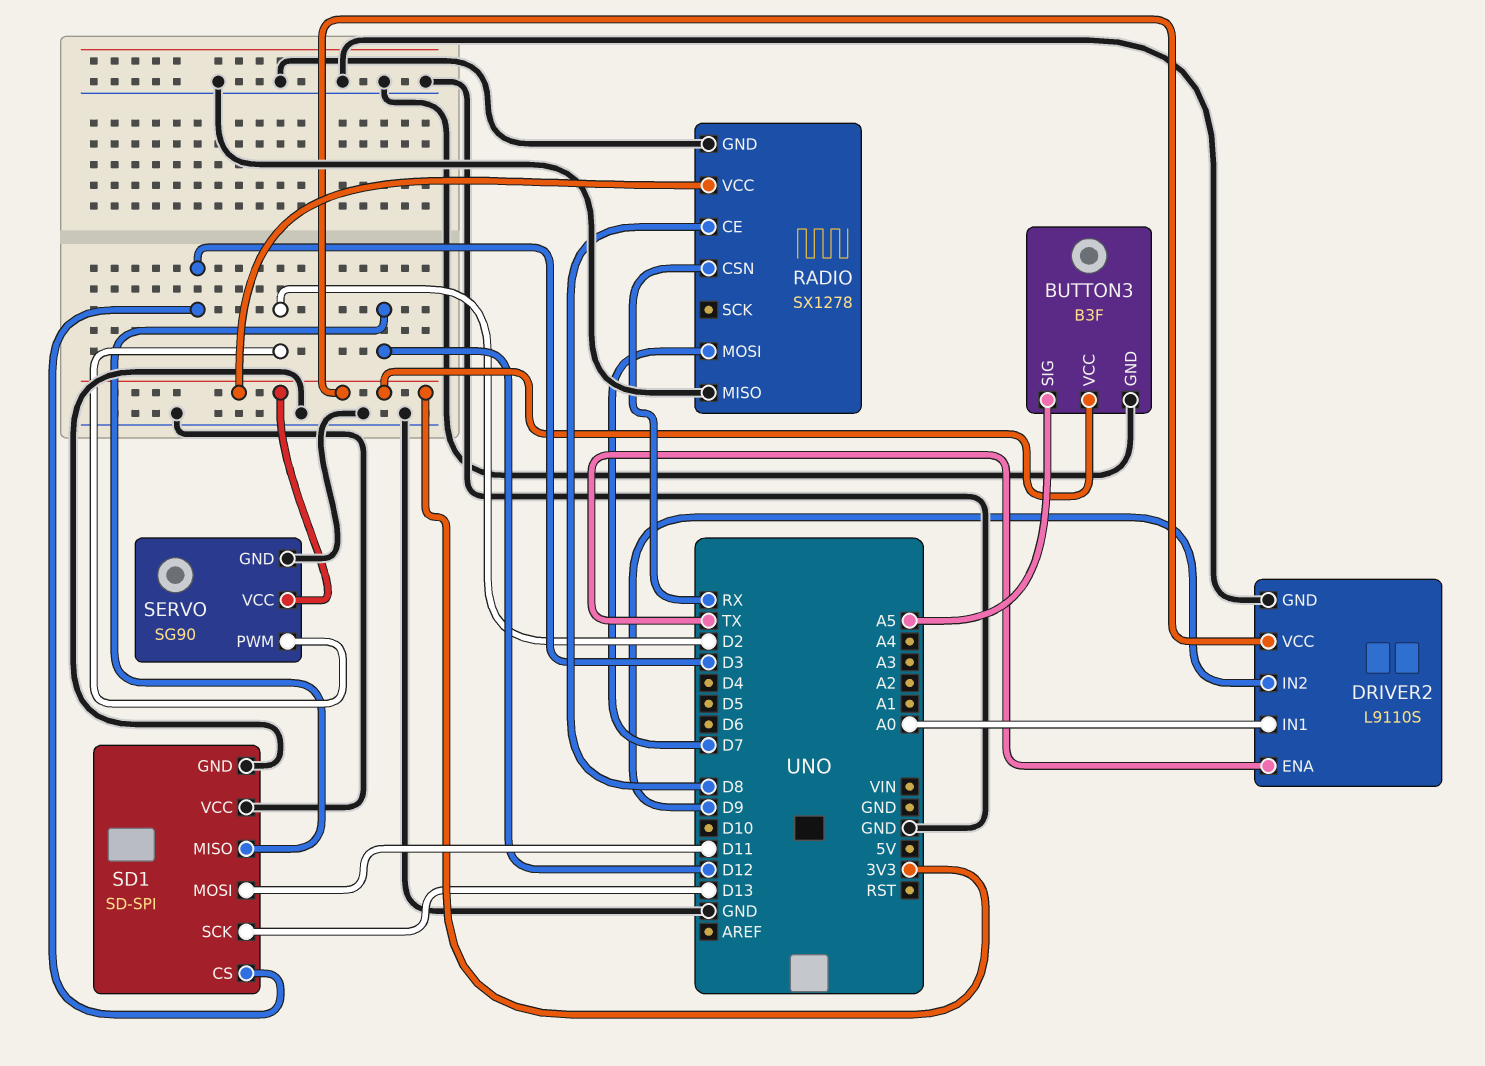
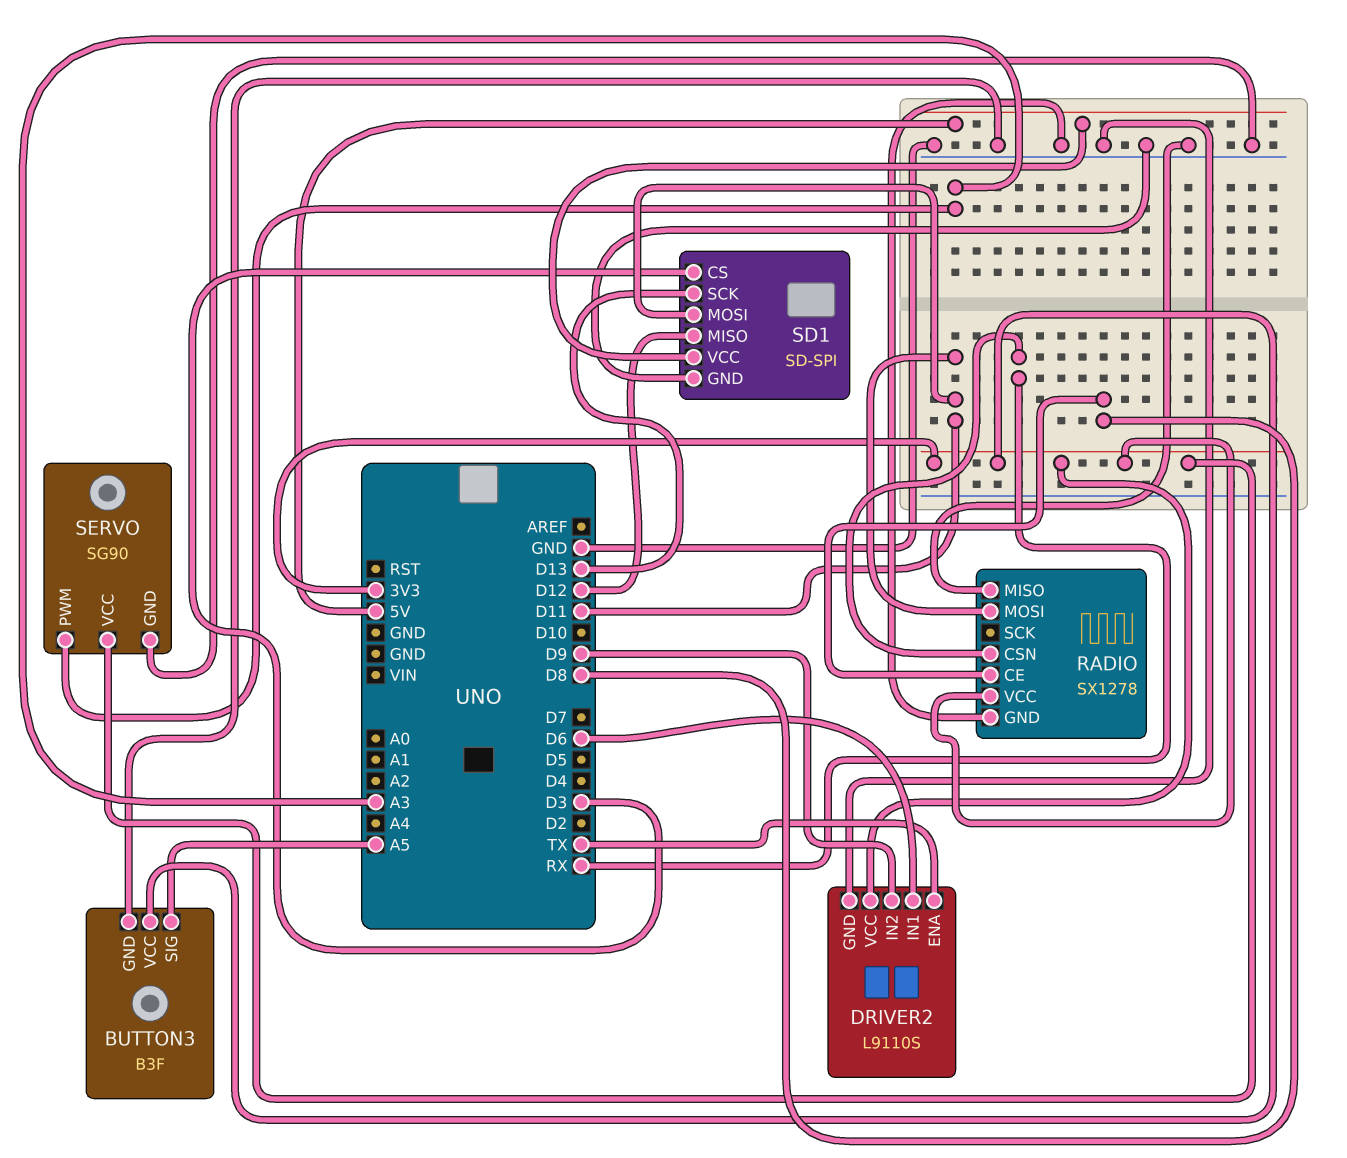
DRIVER2 pin IN1: A0 -> D6
RADIO pin MOSI: D7 -> D11
SD1 pin VCC: GND -> 5V
SERVO pin PWM: D2 -> A3

